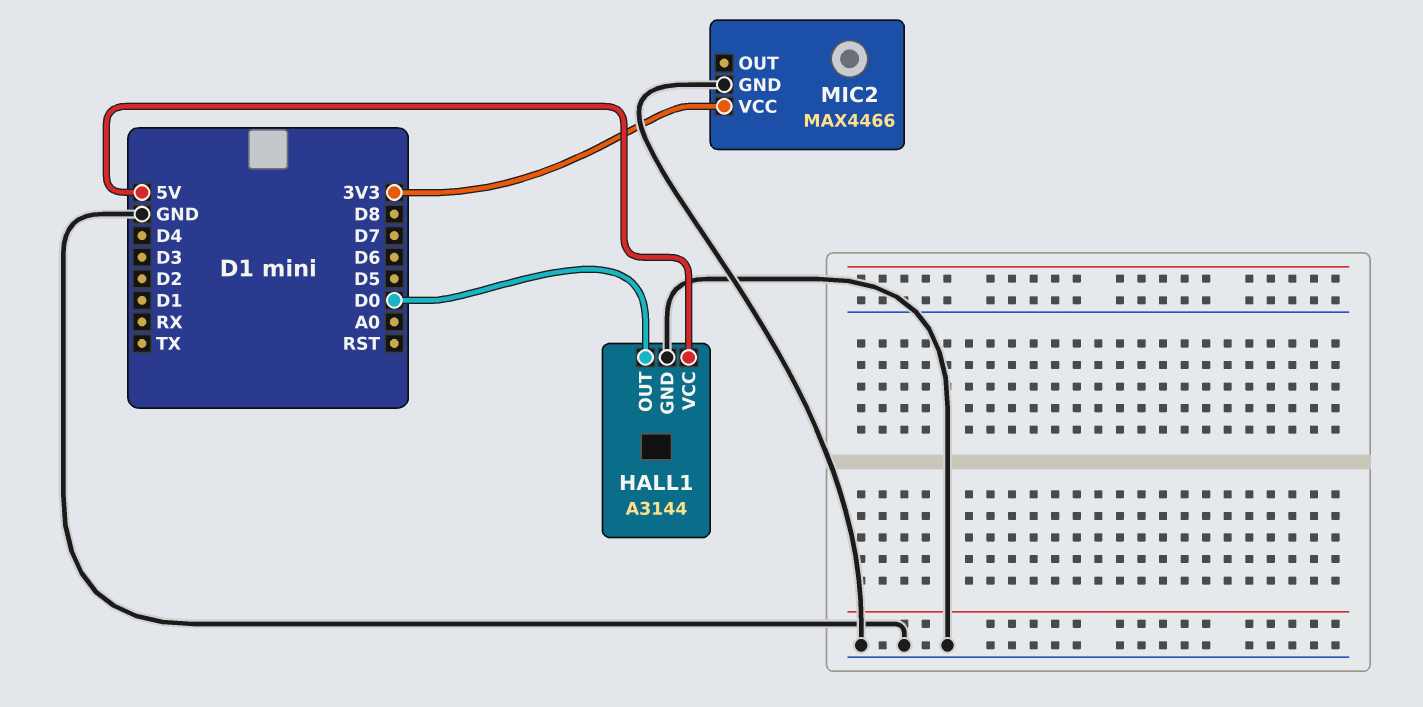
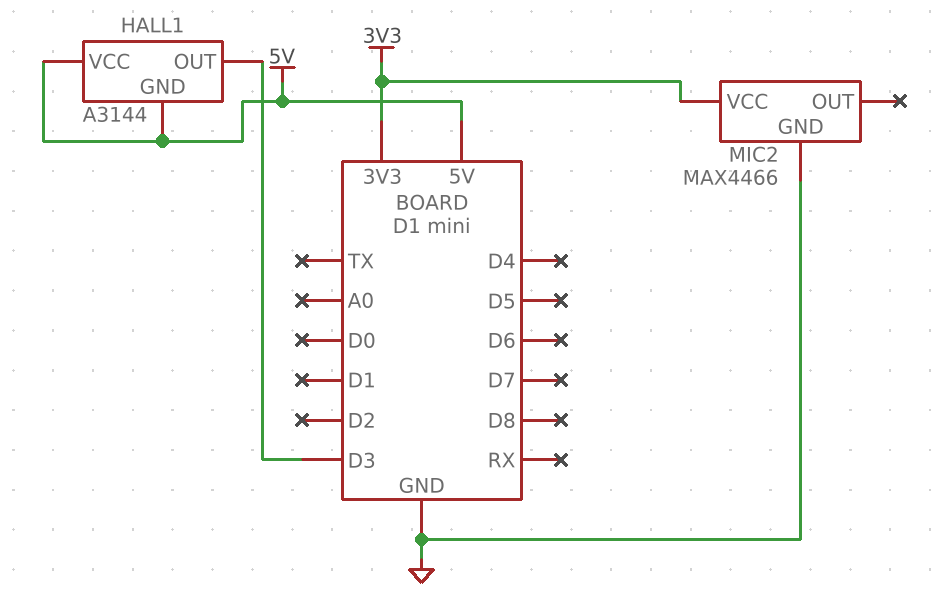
HALL1 pin GND: GND -> 5V
HALL1 pin OUT: D0 -> D3

